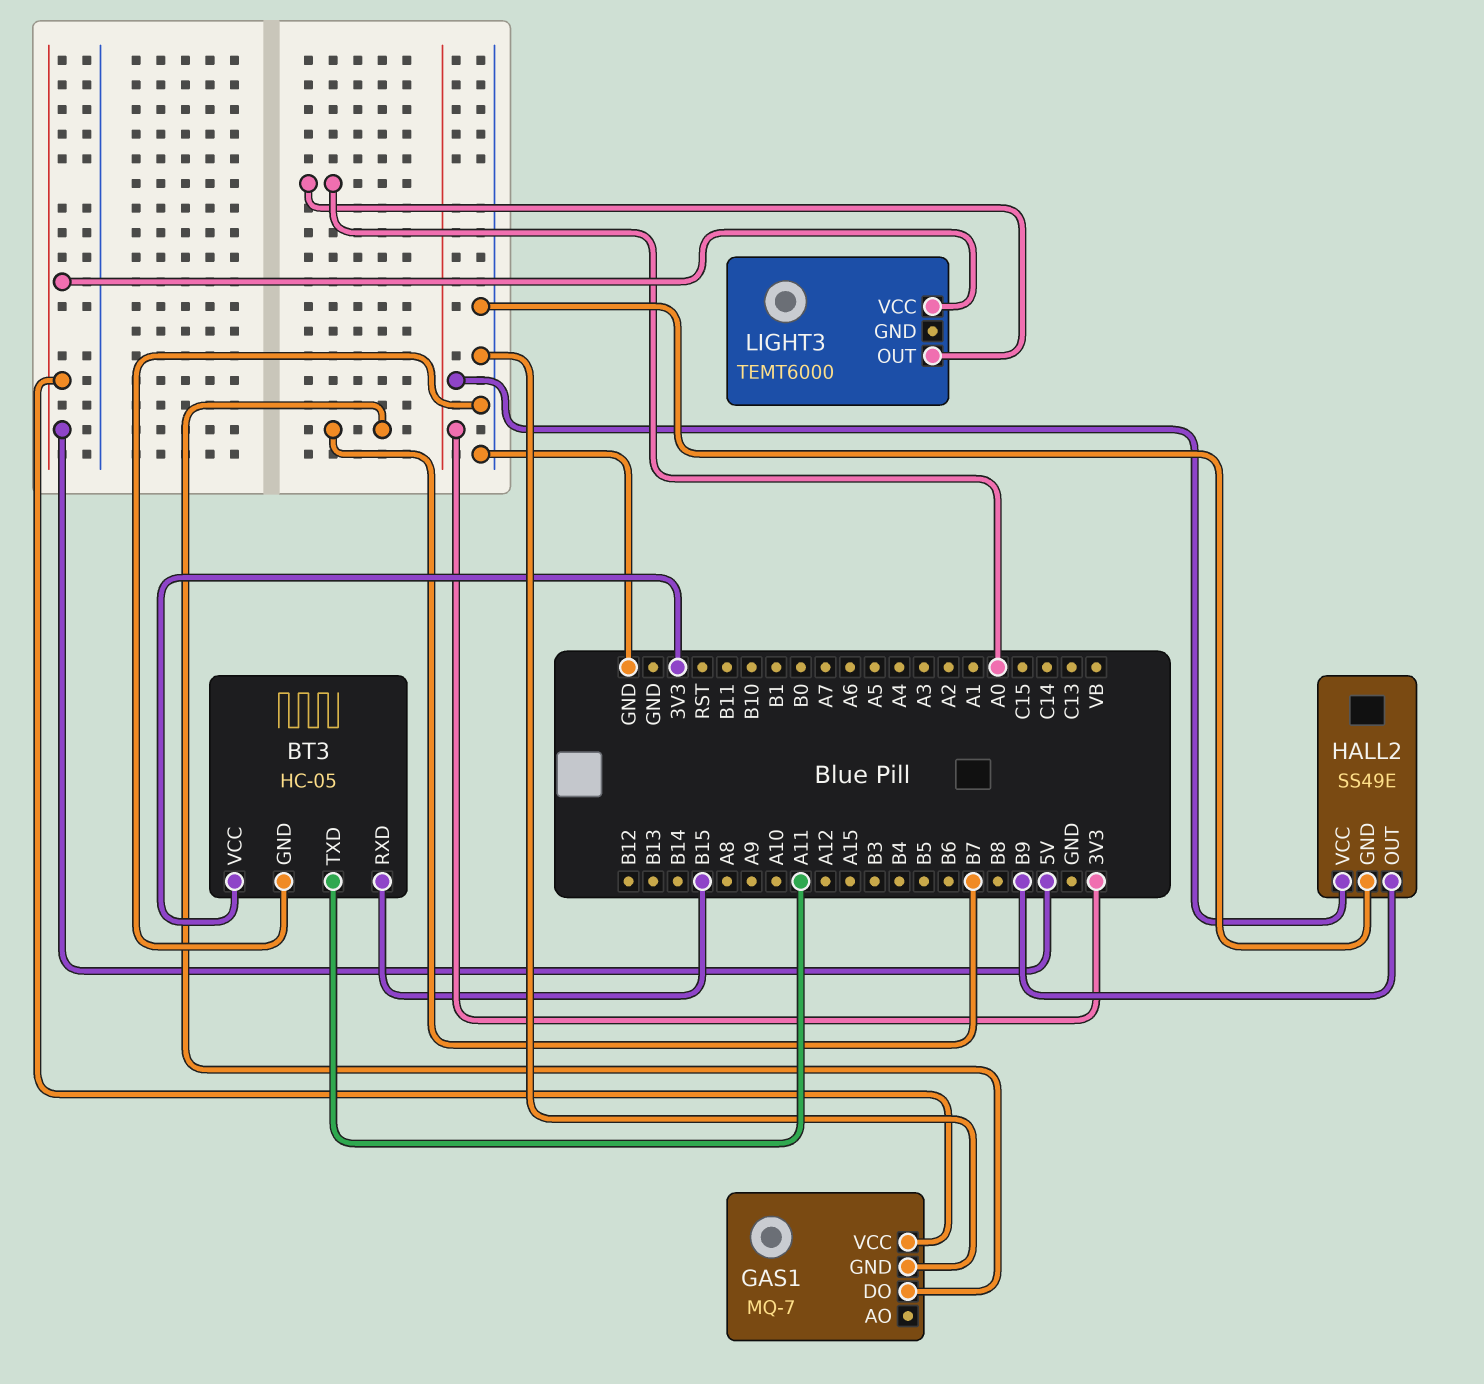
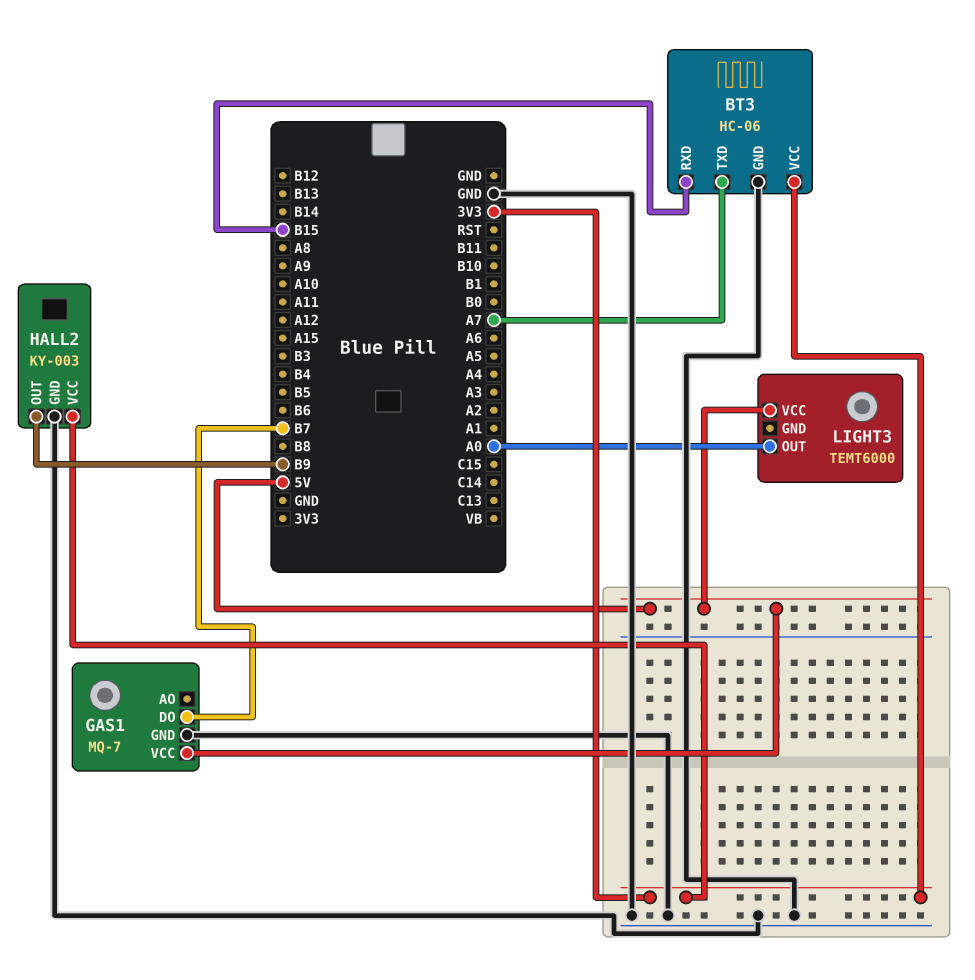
BT3: HC-05 -> HC-06
BT3 pin TXD: A11 -> A7
HALL2: SS49E -> KY-003

